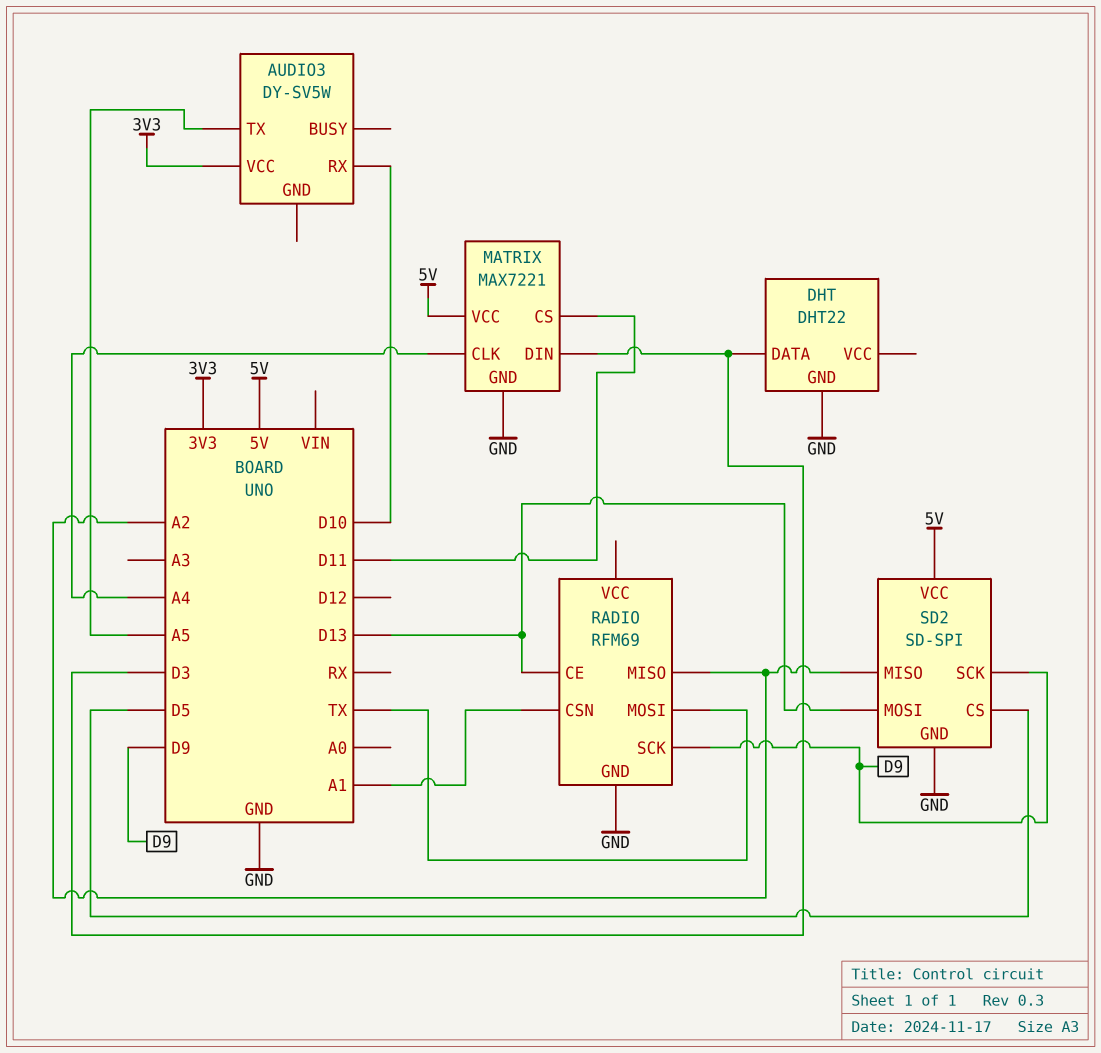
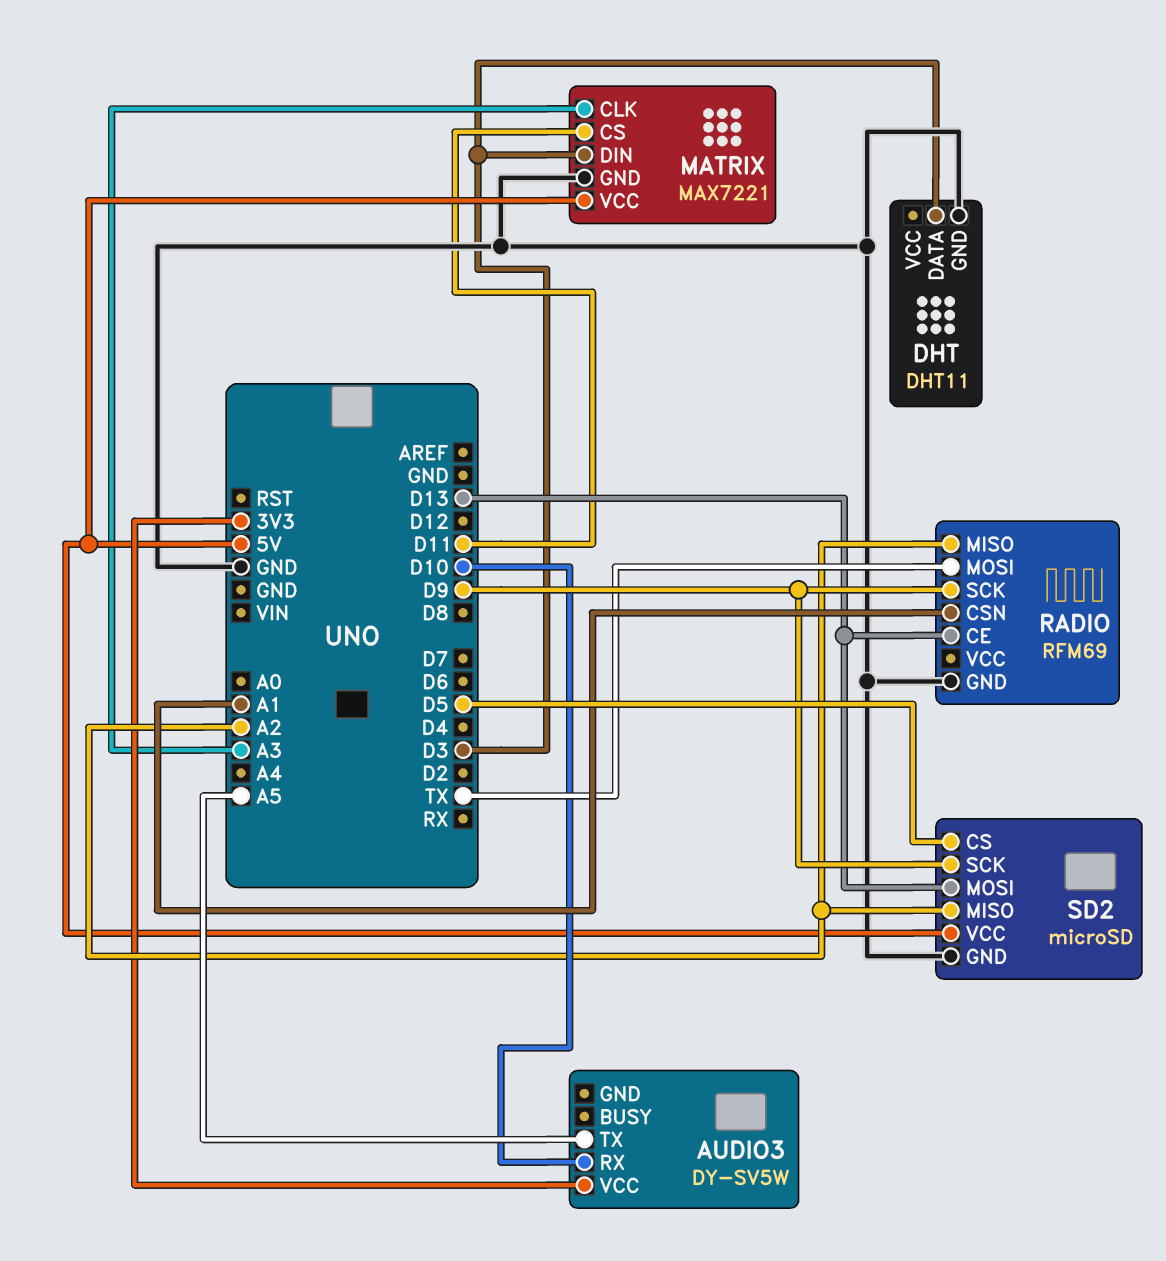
DHT: DHT22 -> DHT11
MATRIX pin CLK: A4 -> A3
SD2: SD-SPI -> microSD

